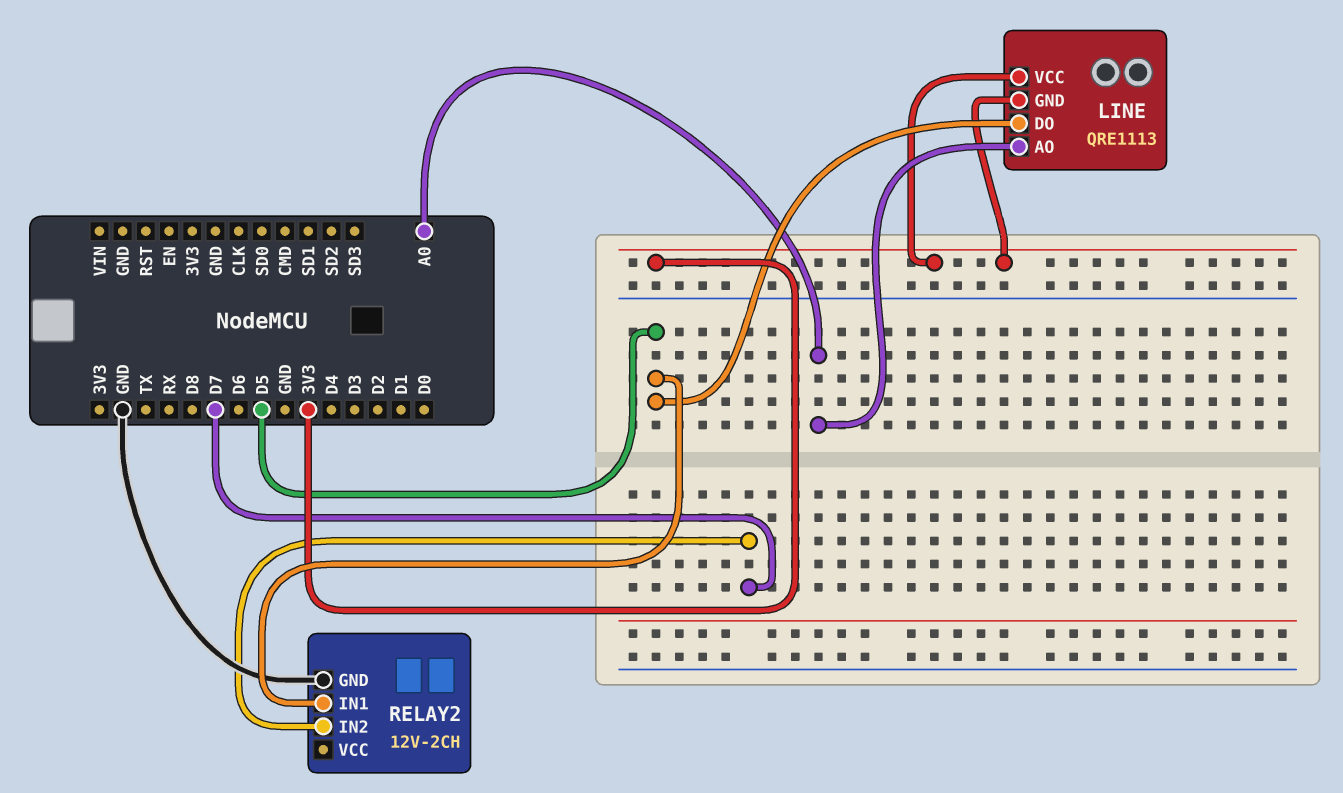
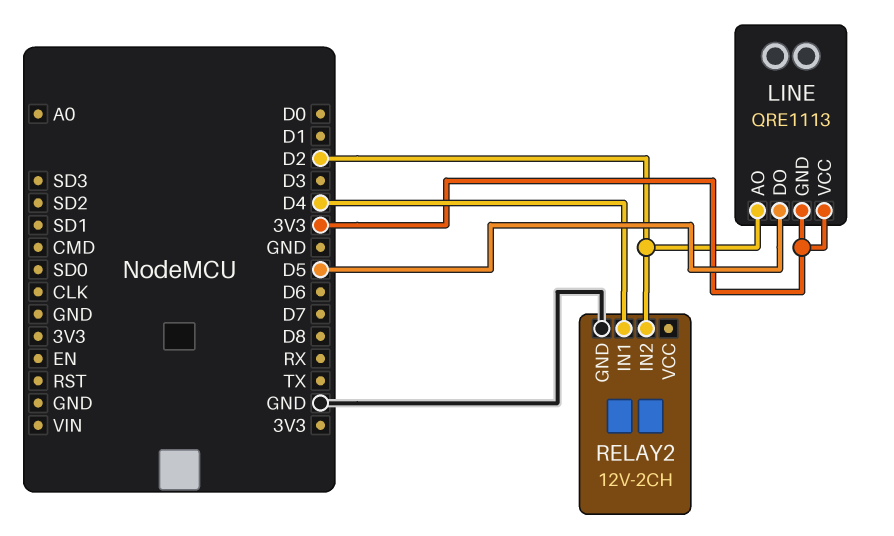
LINE pin AO: A0 -> D2
RELAY2 pin IN1: D5 -> D4
RELAY2 pin IN2: D7 -> D2

